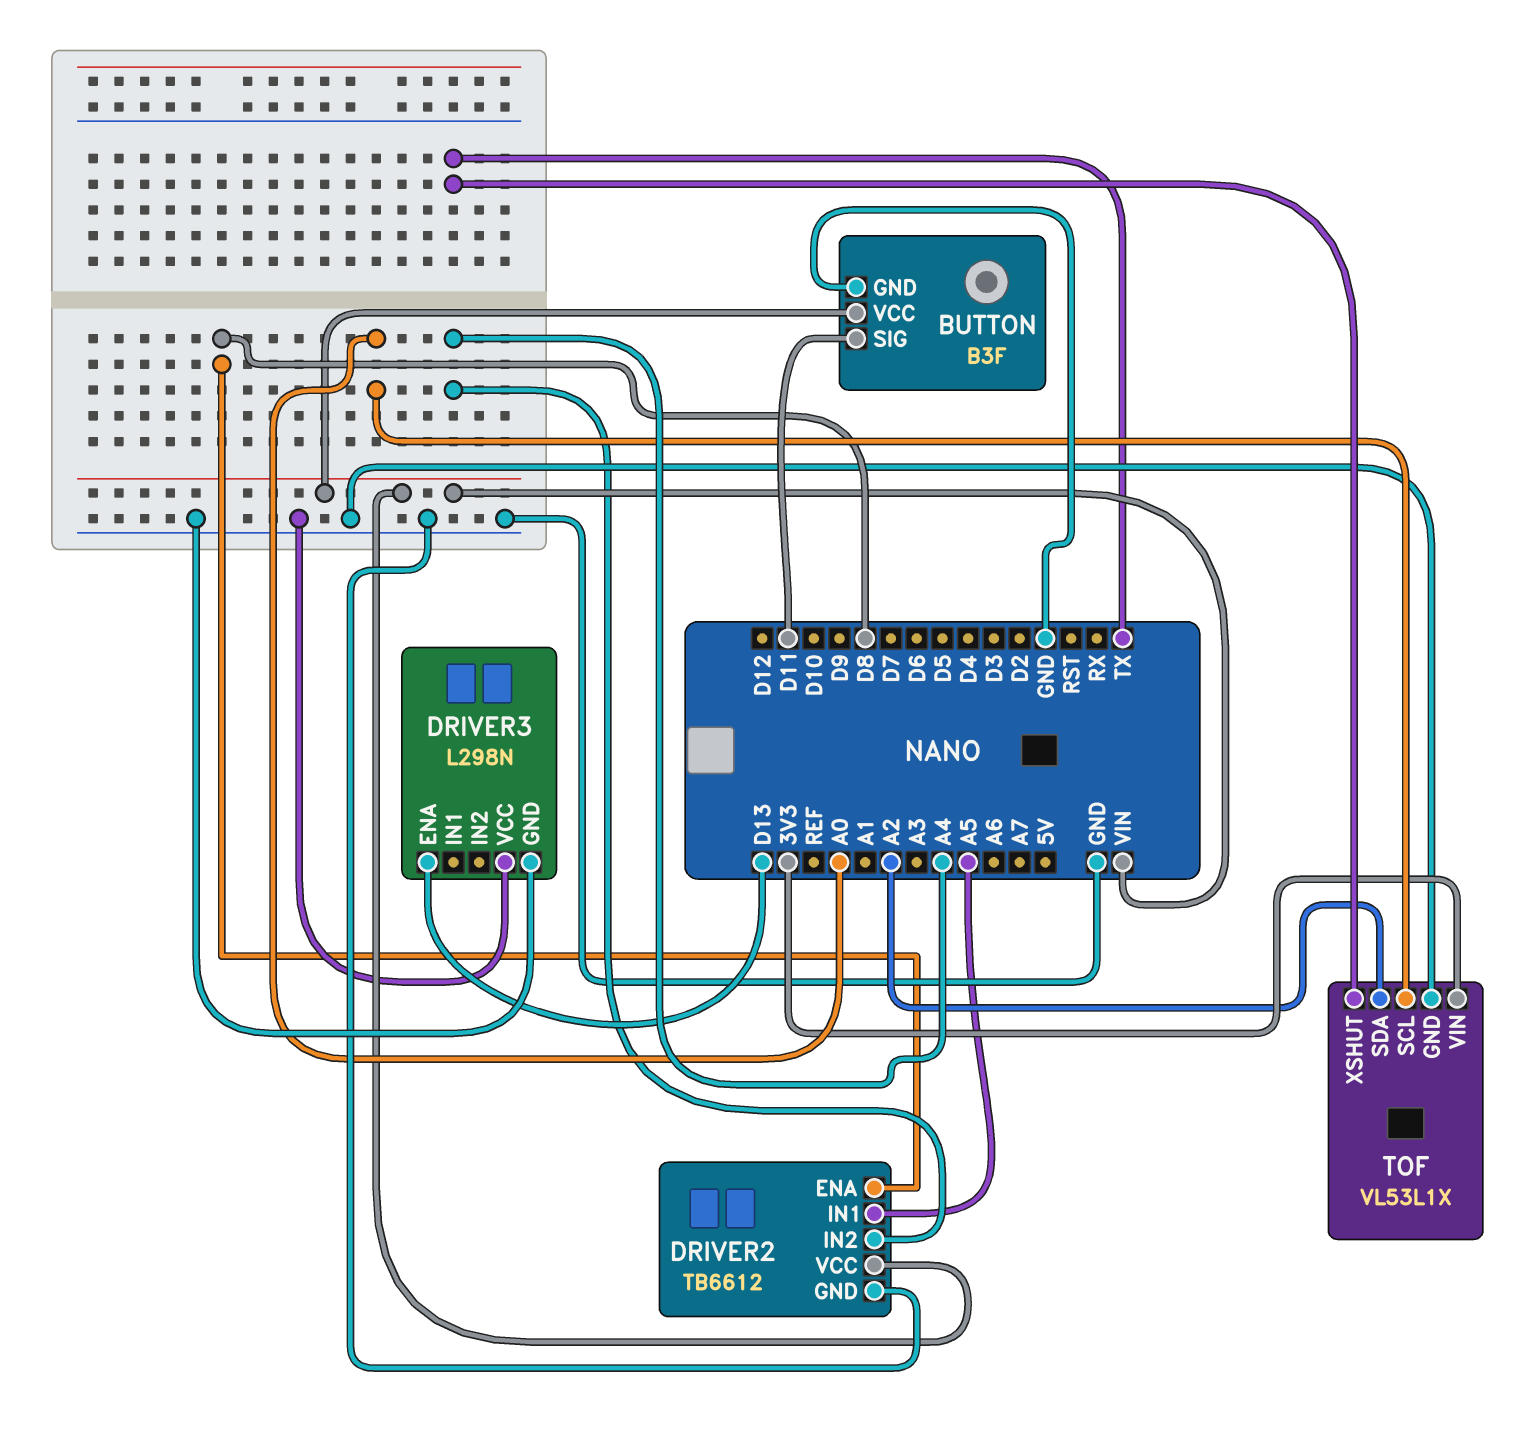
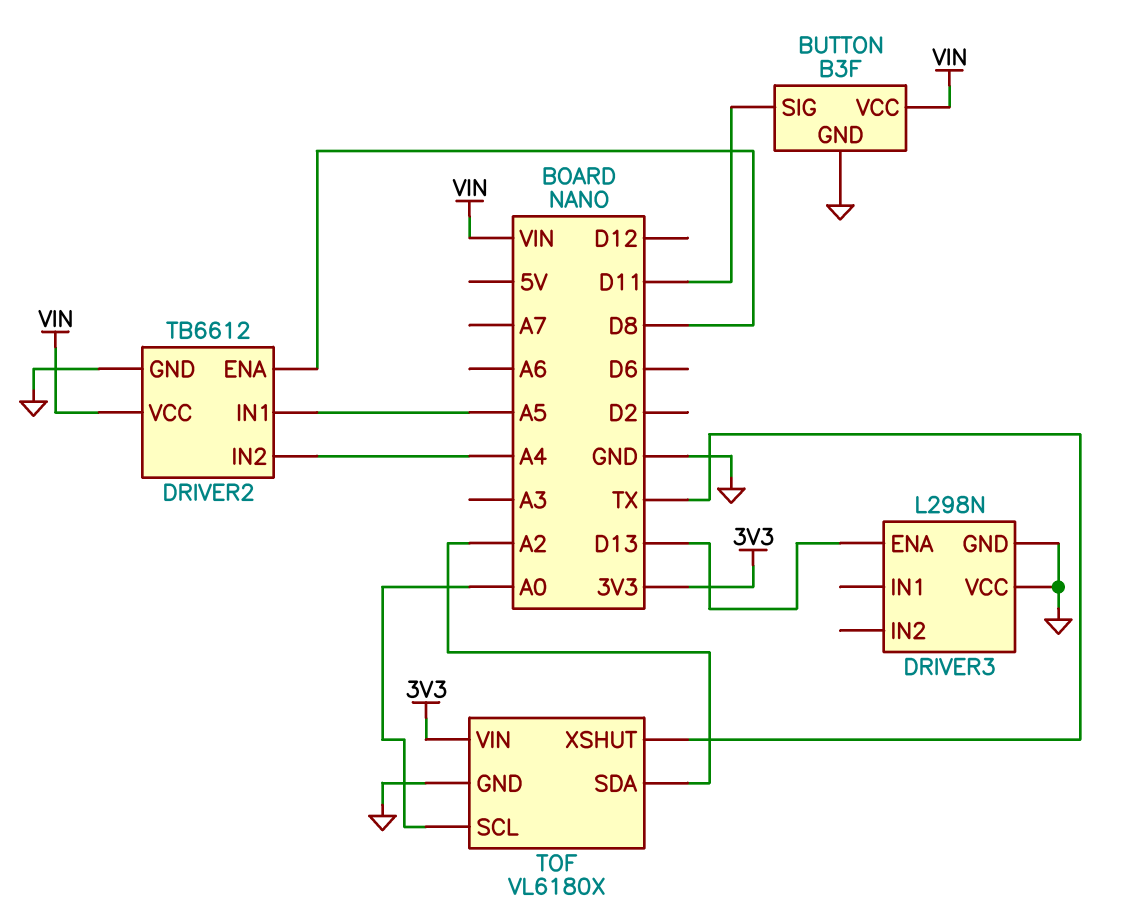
TOF: VL53L1X -> VL6180X

